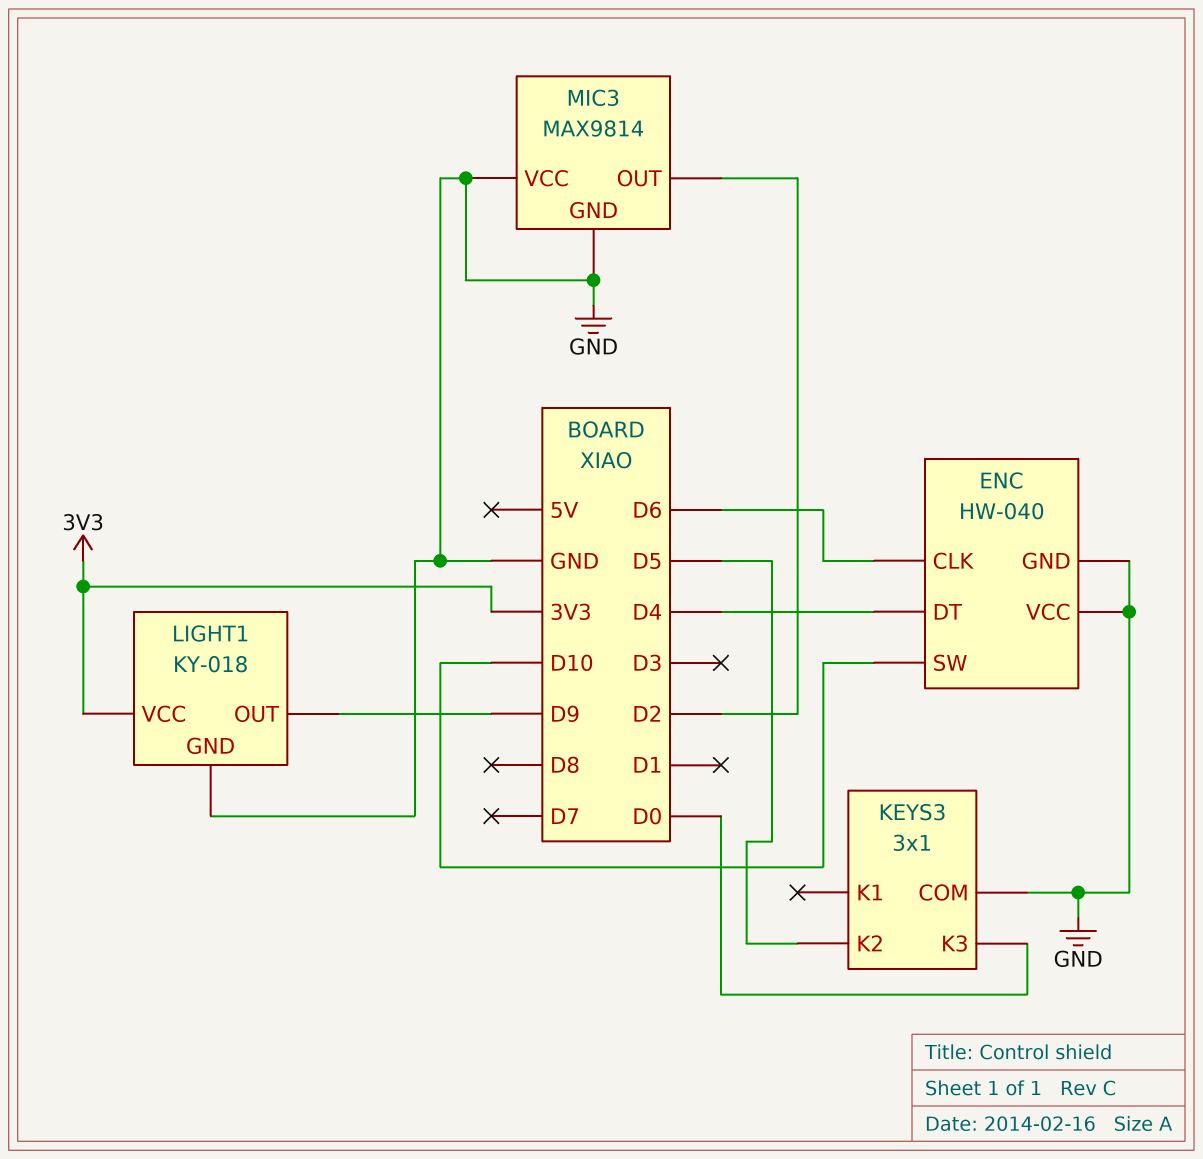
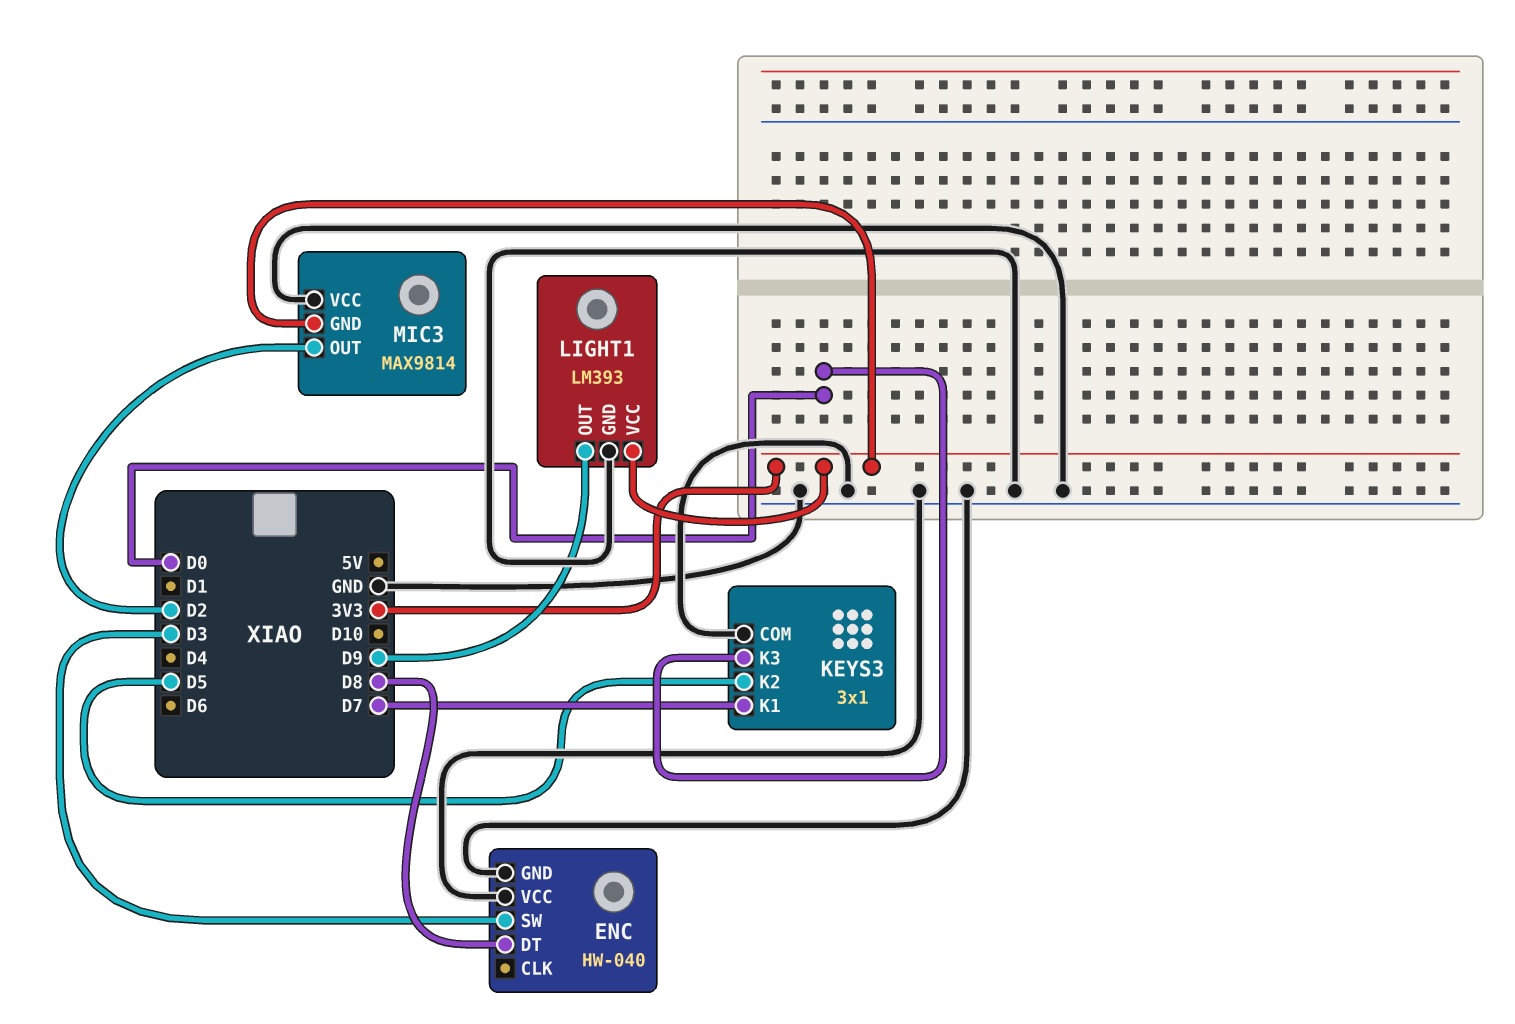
ENC pin CLK: D6 -> none
ENC pin DT: D4 -> D8
ENC pin SW: D10 -> D3
KEYS3 pin K1: none -> D7
LIGHT1: KY-018 -> LM393
MIC3 pin GND: GND -> 3V3

